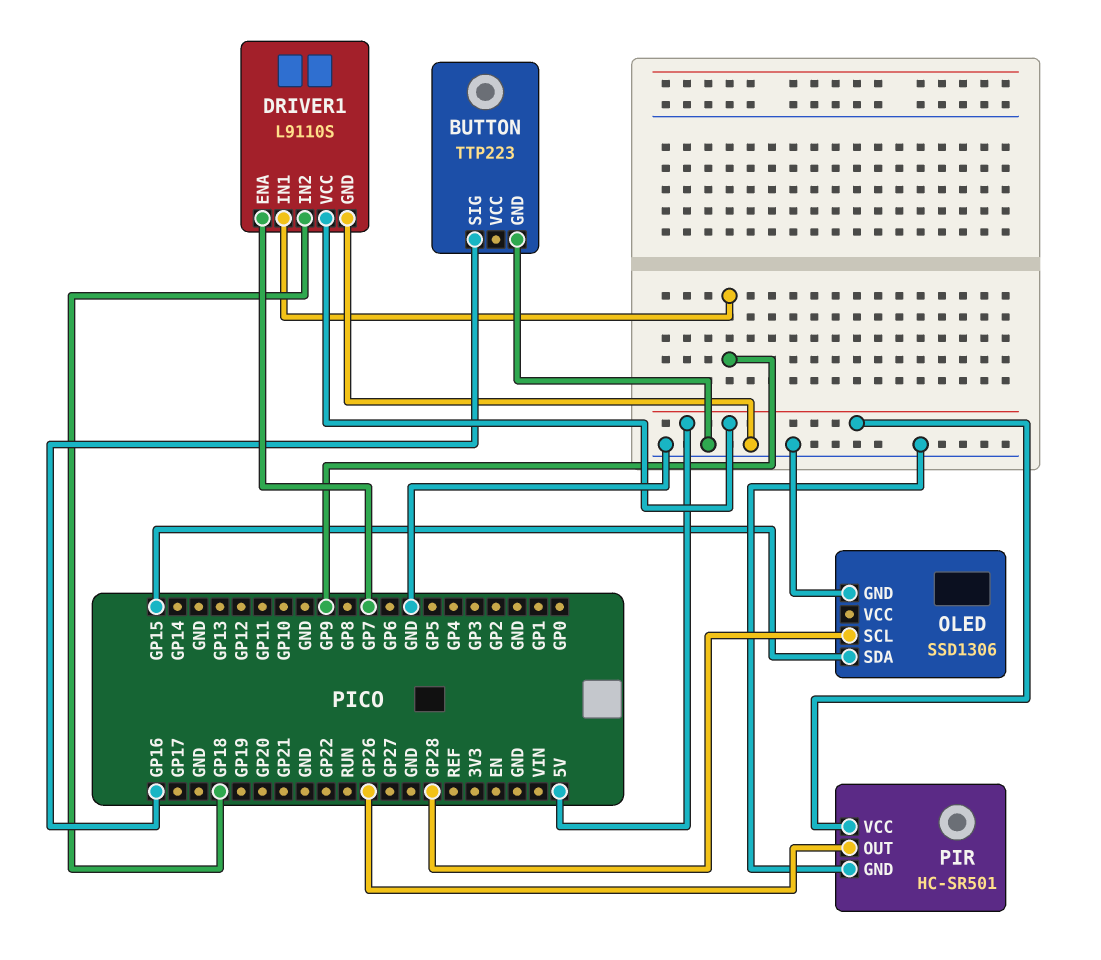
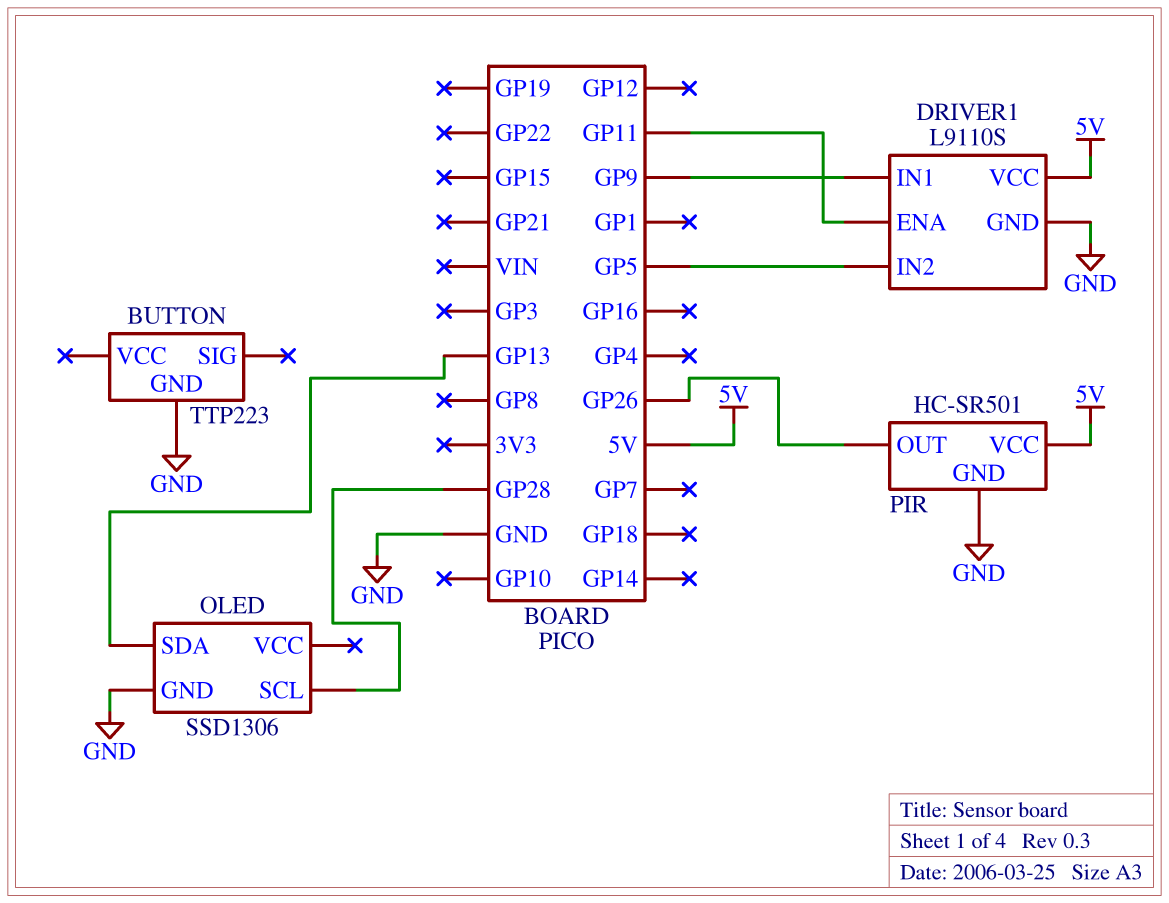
BUTTON pin SIG: GP16 -> none
DRIVER1 pin ENA: GP7 -> GP11
DRIVER1 pin IN2: GP18 -> GP5
OLED pin SDA: GP15 -> GP13

